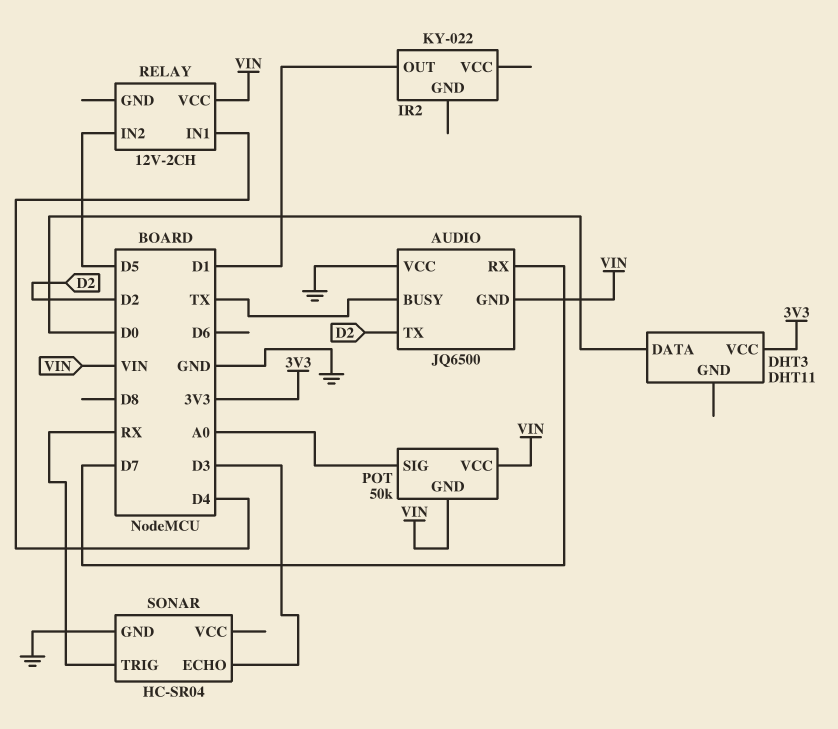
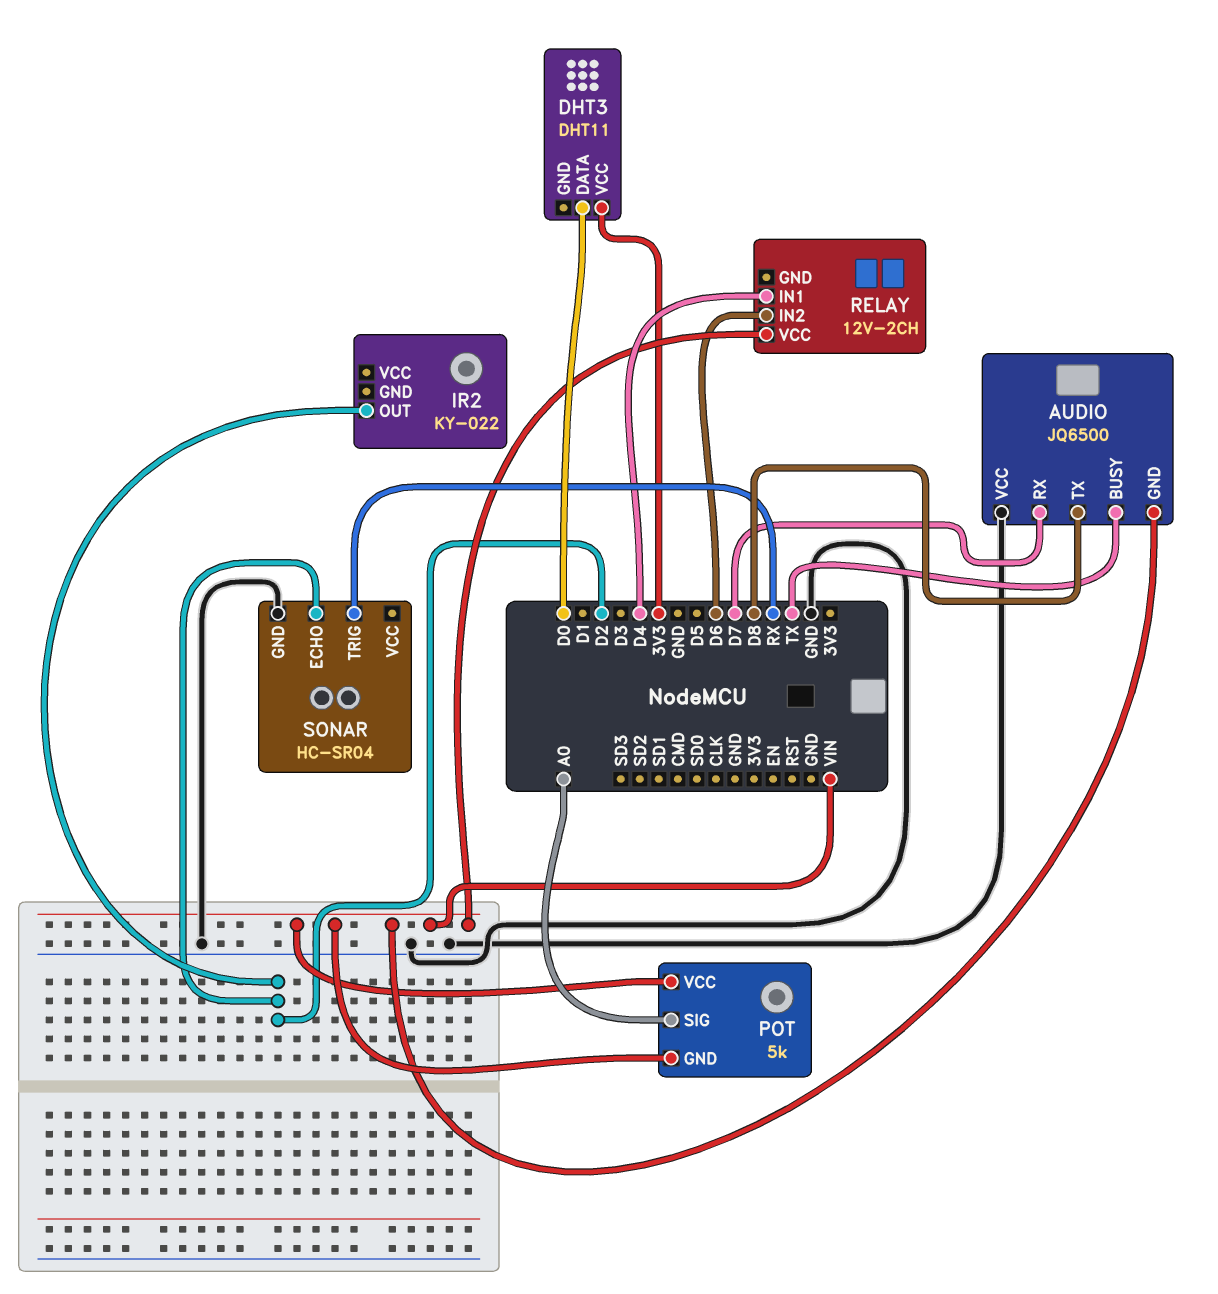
AUDIO pin TX: D2 -> D8
IR2 pin OUT: D1 -> D2
POT: 50k -> 5k
RELAY pin IN2: D5 -> D6
SONAR pin ECHO: D3 -> D2

